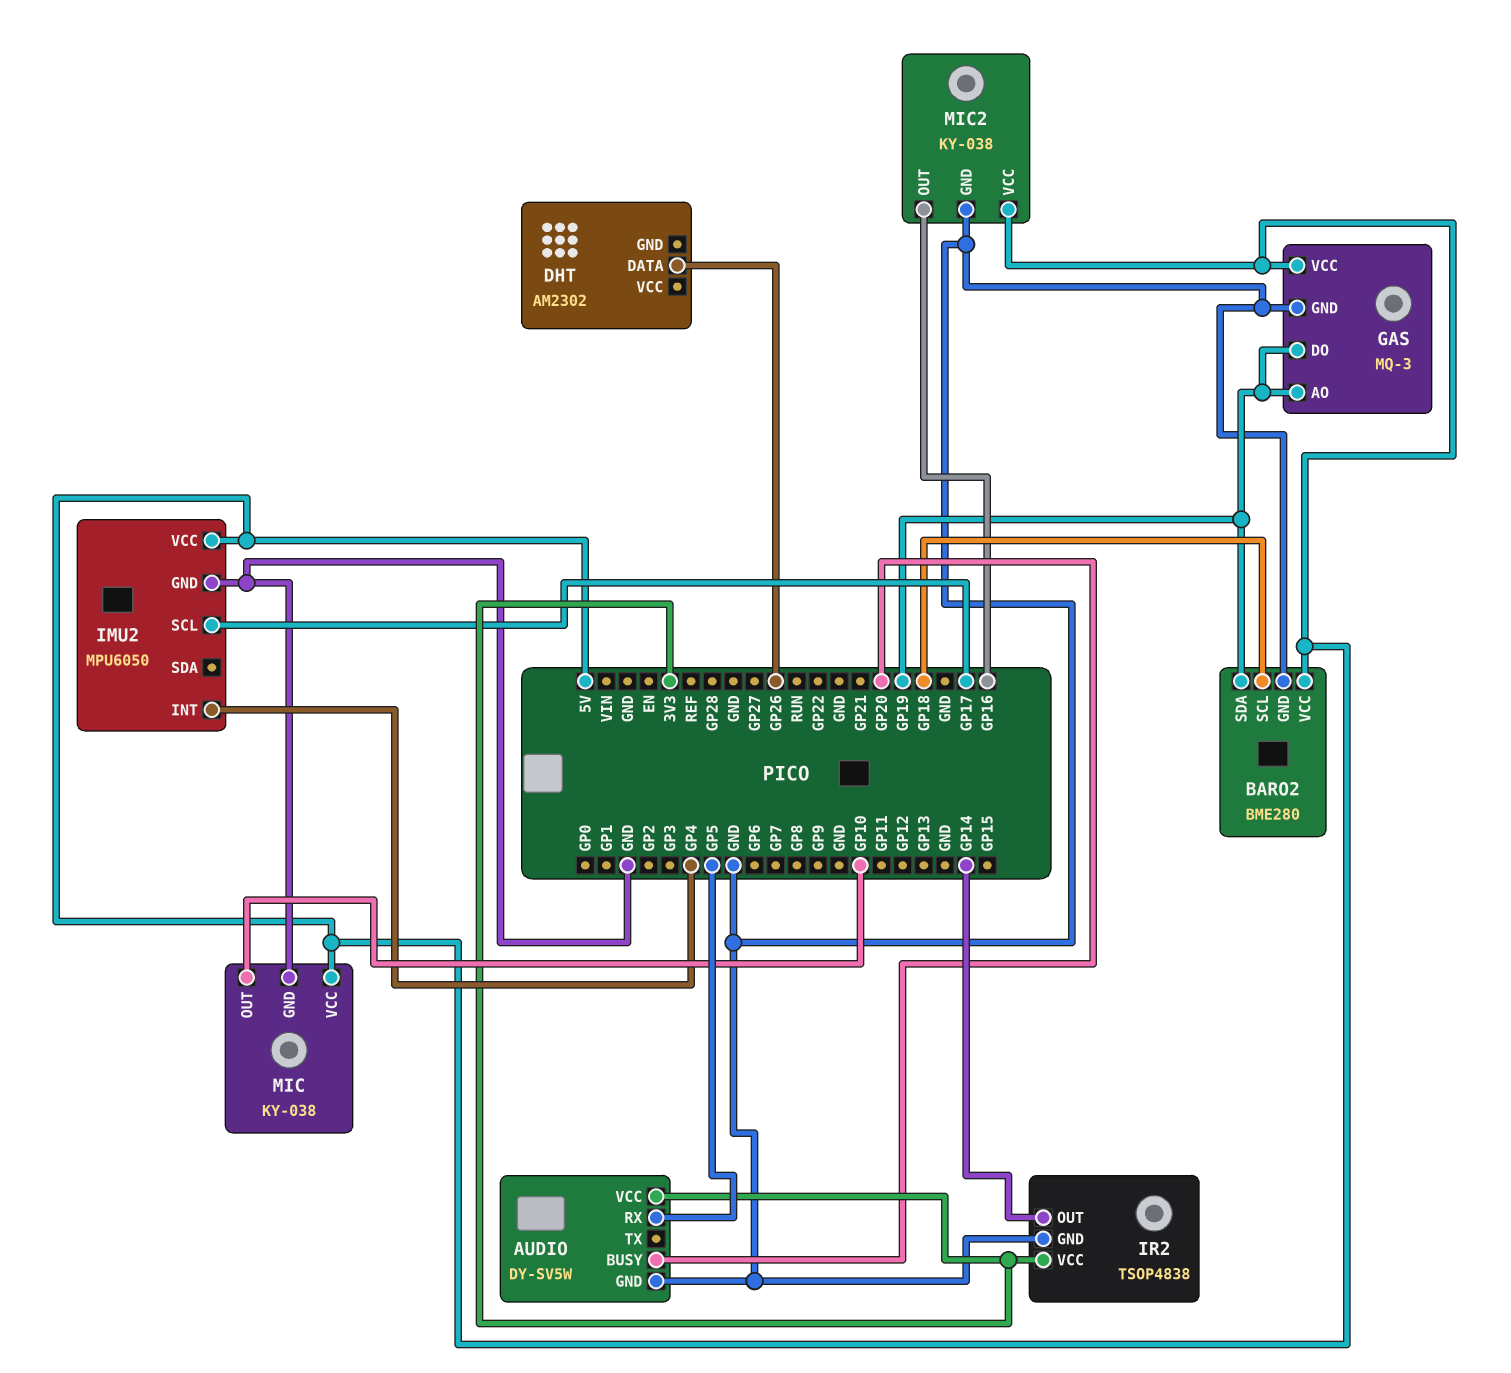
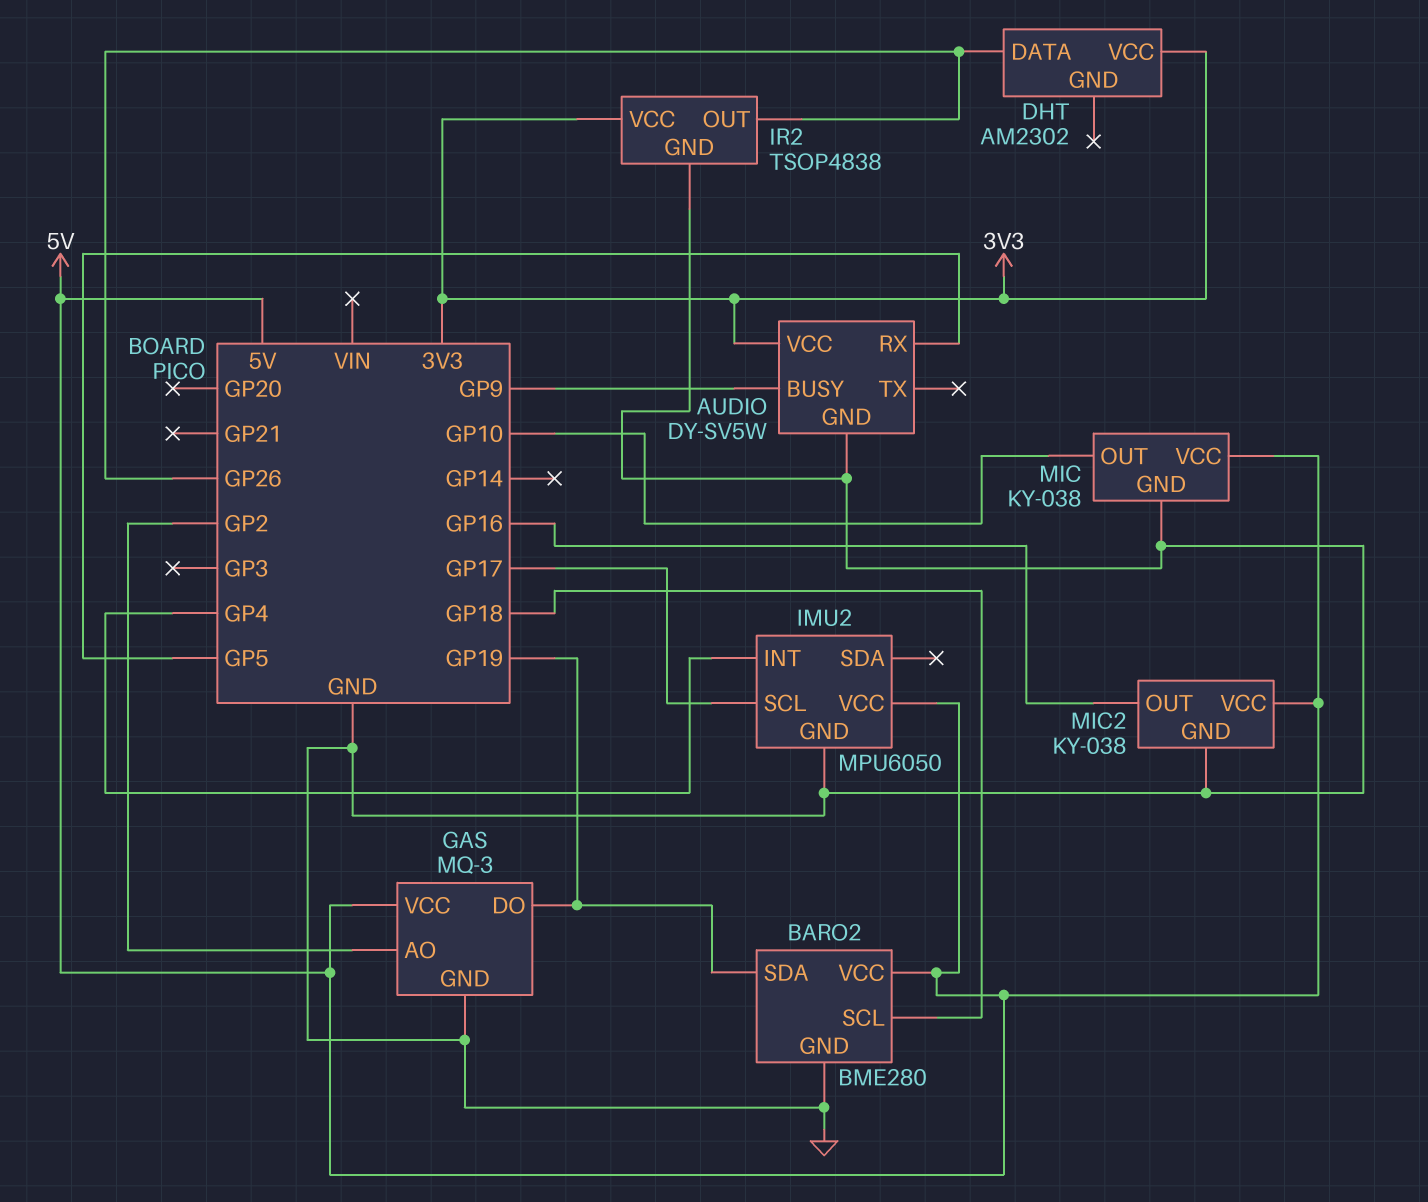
AUDIO pin BUSY: GP20 -> GP9
DHT pin VCC: none -> 3V3
GAS pin AO: GP19 -> GP2
IR2 pin OUT: GP14 -> GP26

